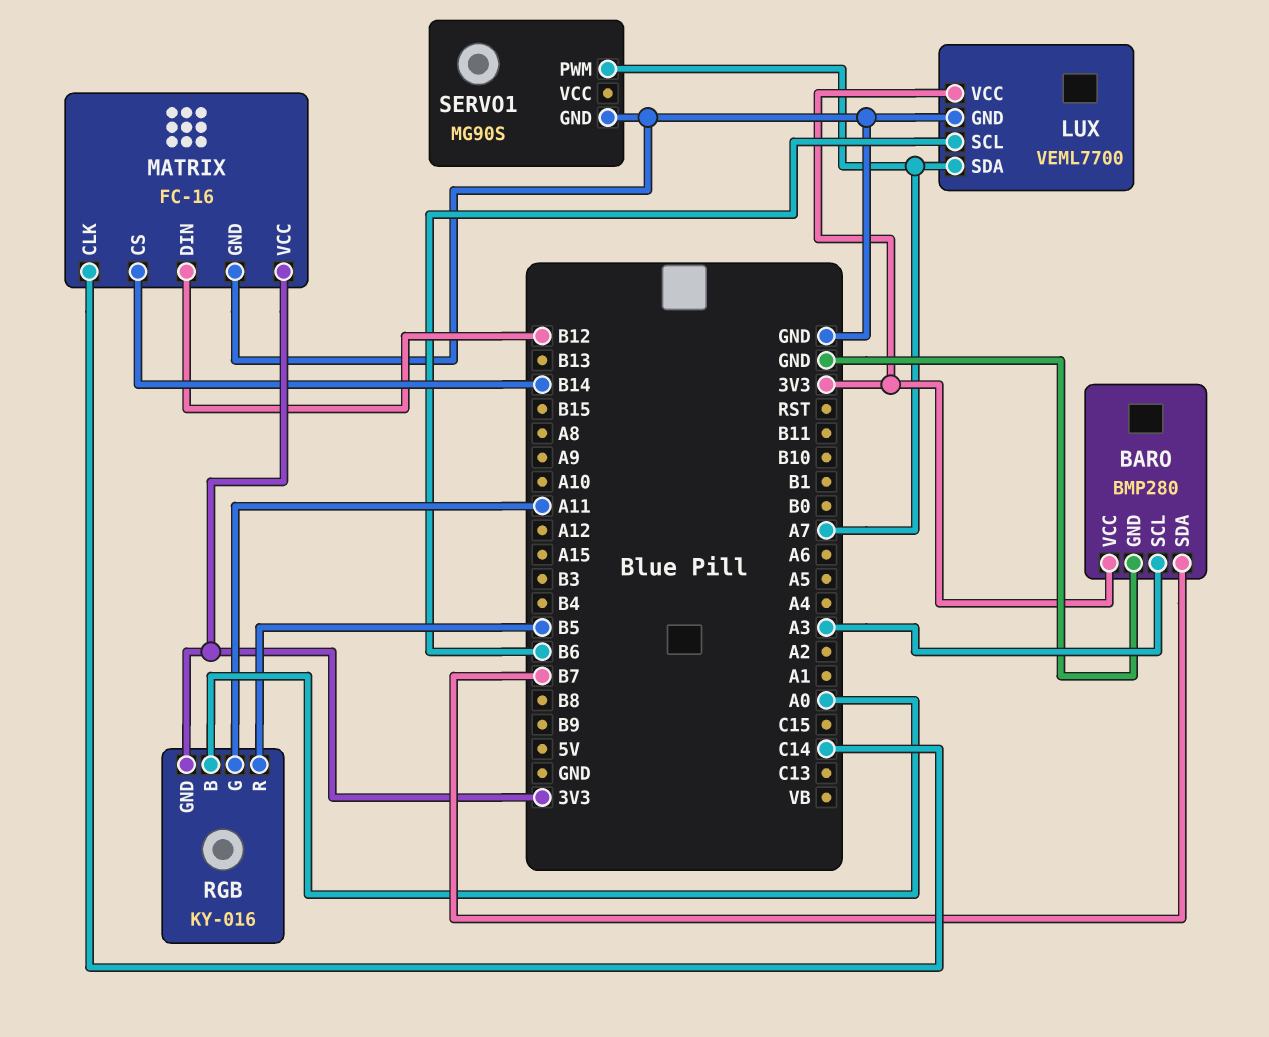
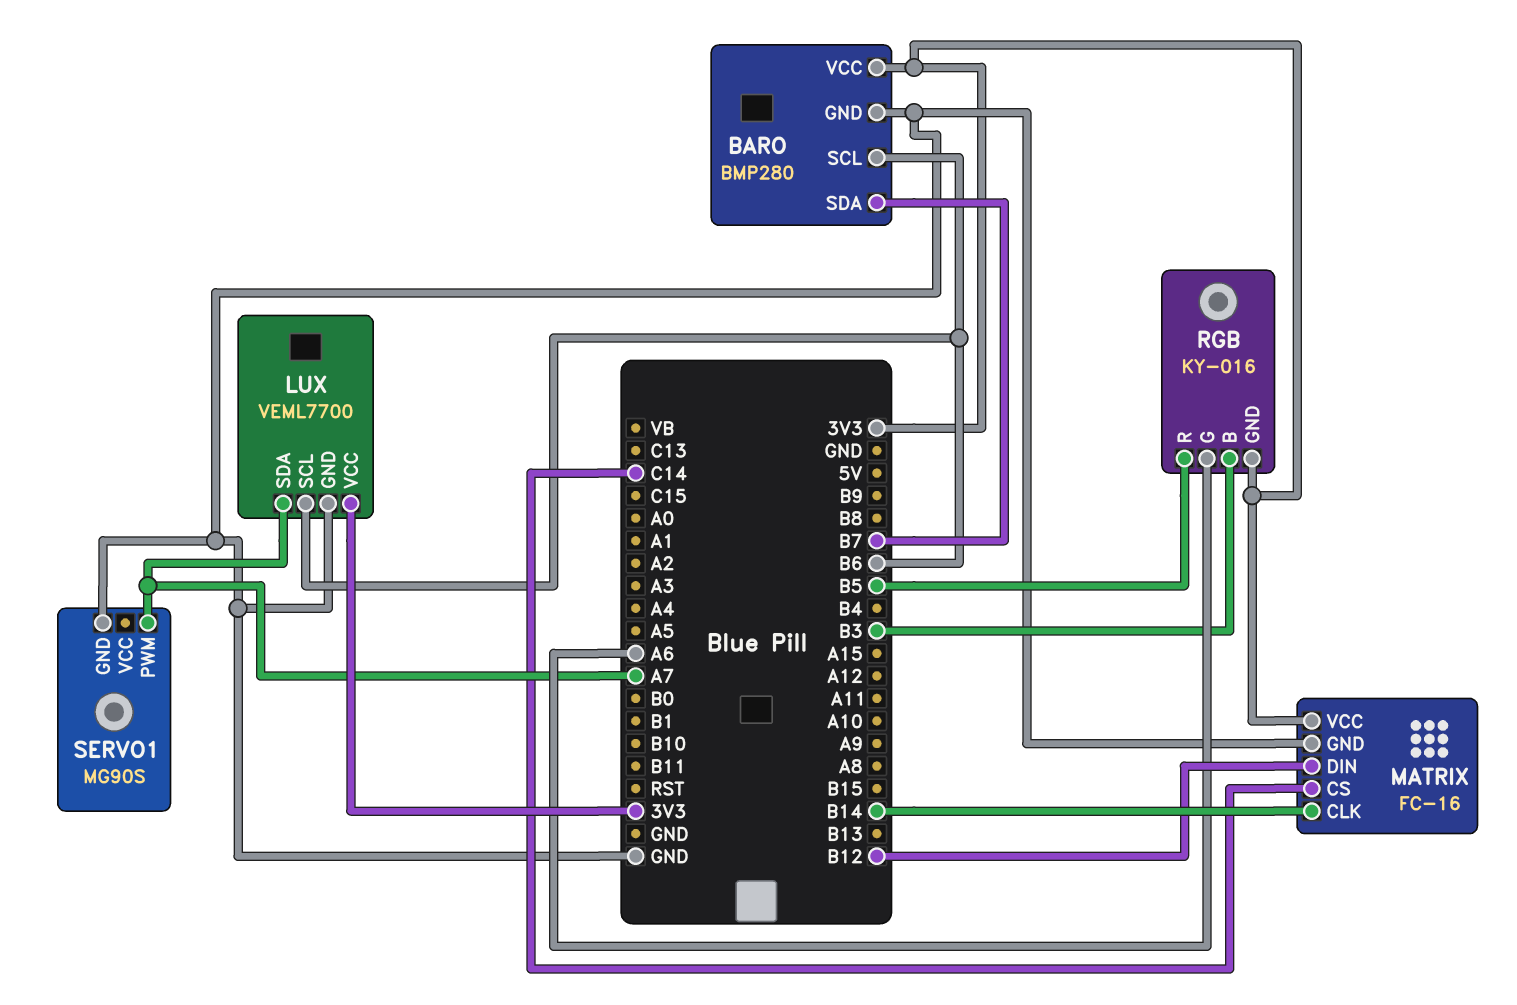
BARO pin SCL: A3 -> B6
MATRIX pin CLK: C14 -> B14
MATRIX pin CS: B14 -> C14
RGB pin B: A0 -> B3
RGB pin G: A11 -> A6

